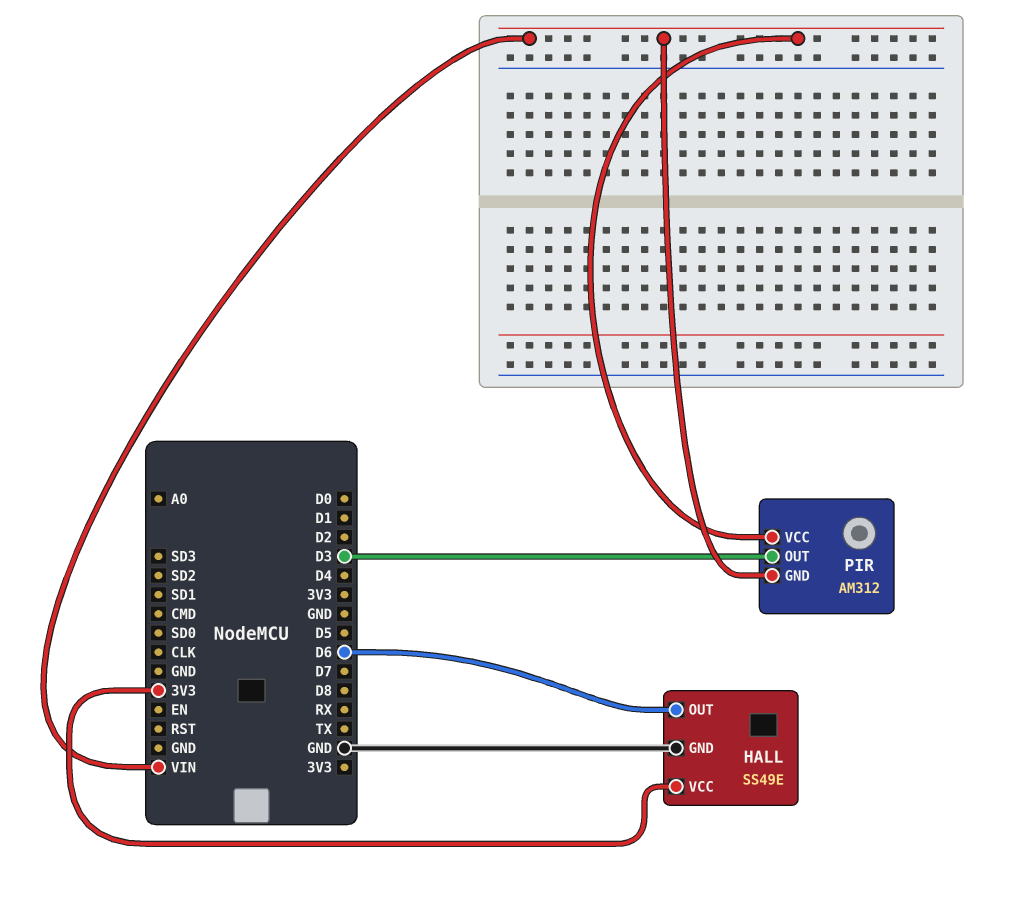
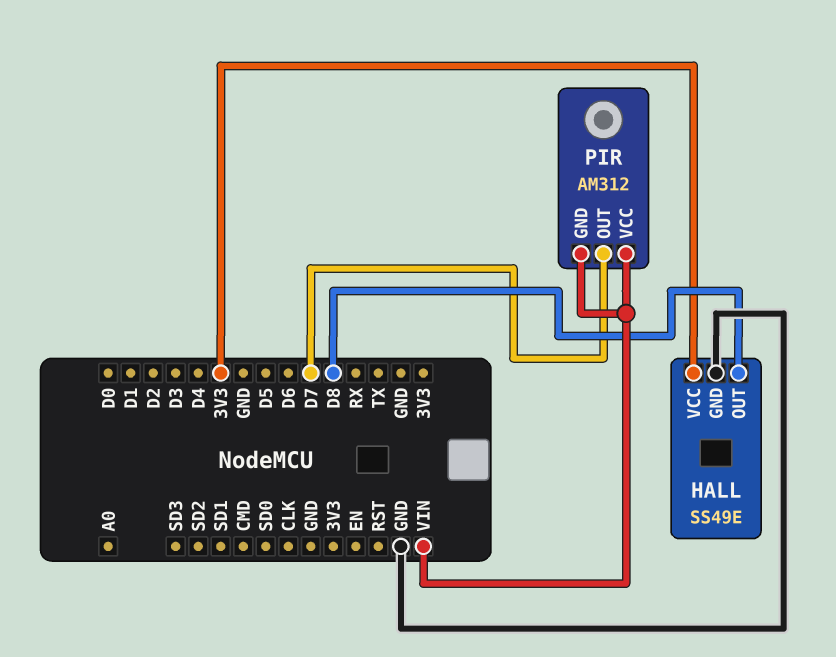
HALL pin OUT: D6 -> D8
PIR pin OUT: D3 -> D7

